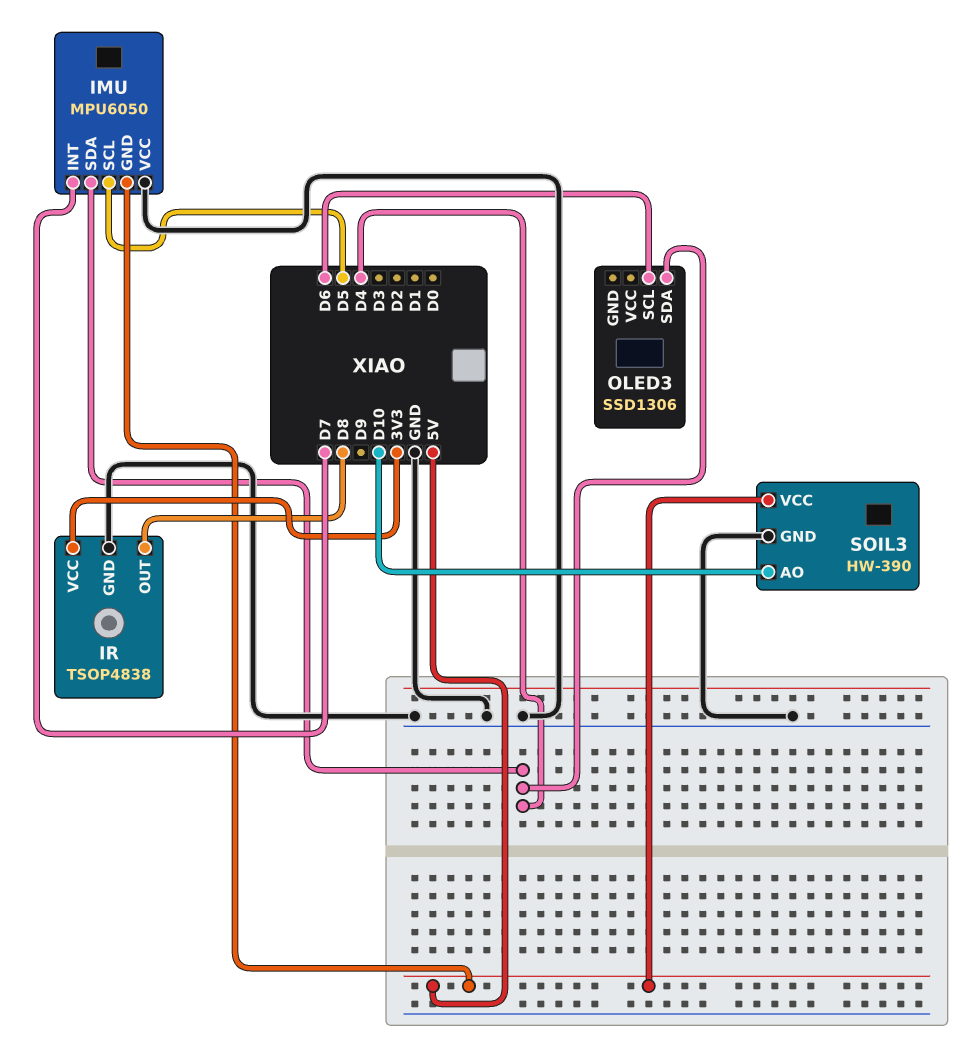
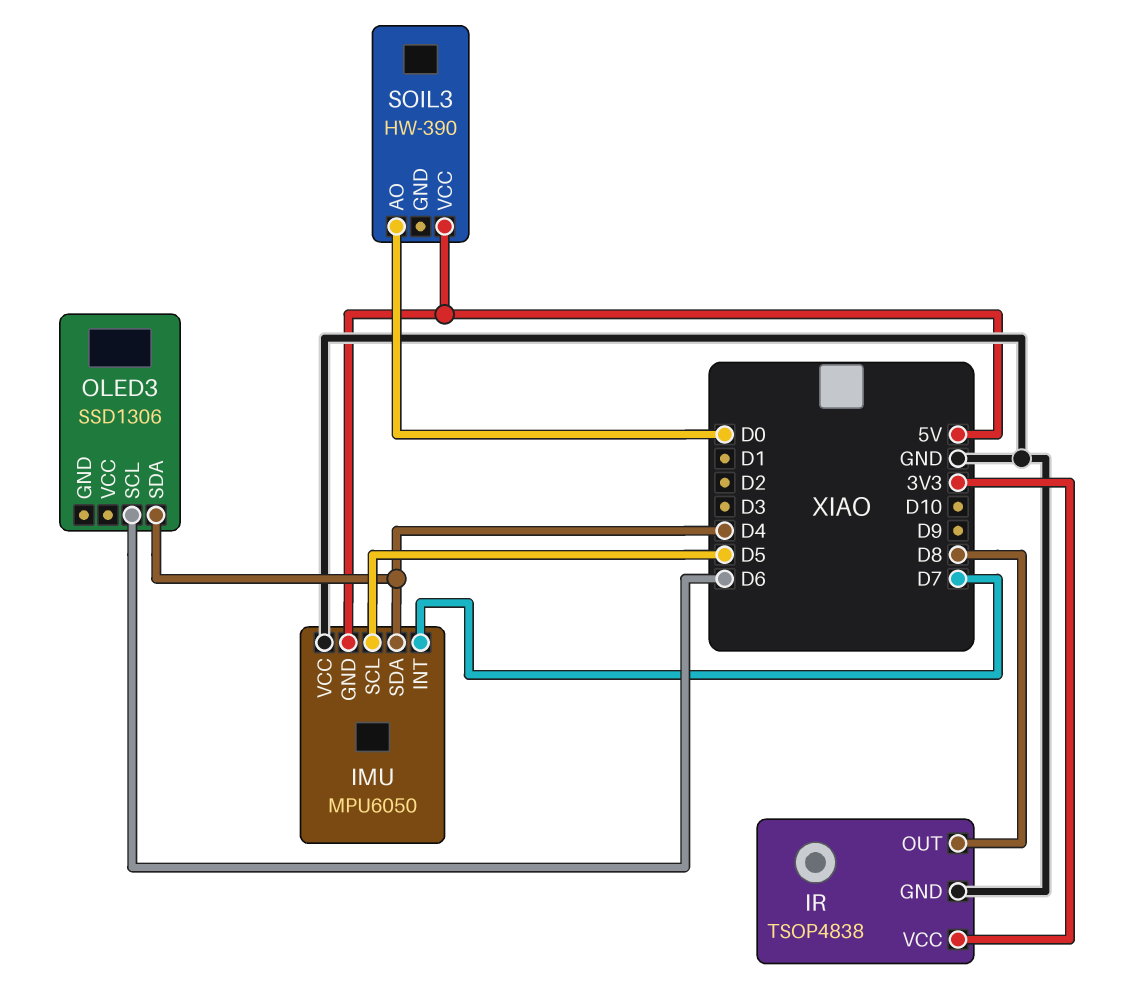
SOIL3 pin AO: D10 -> D0
SOIL3 pin GND: GND -> none

